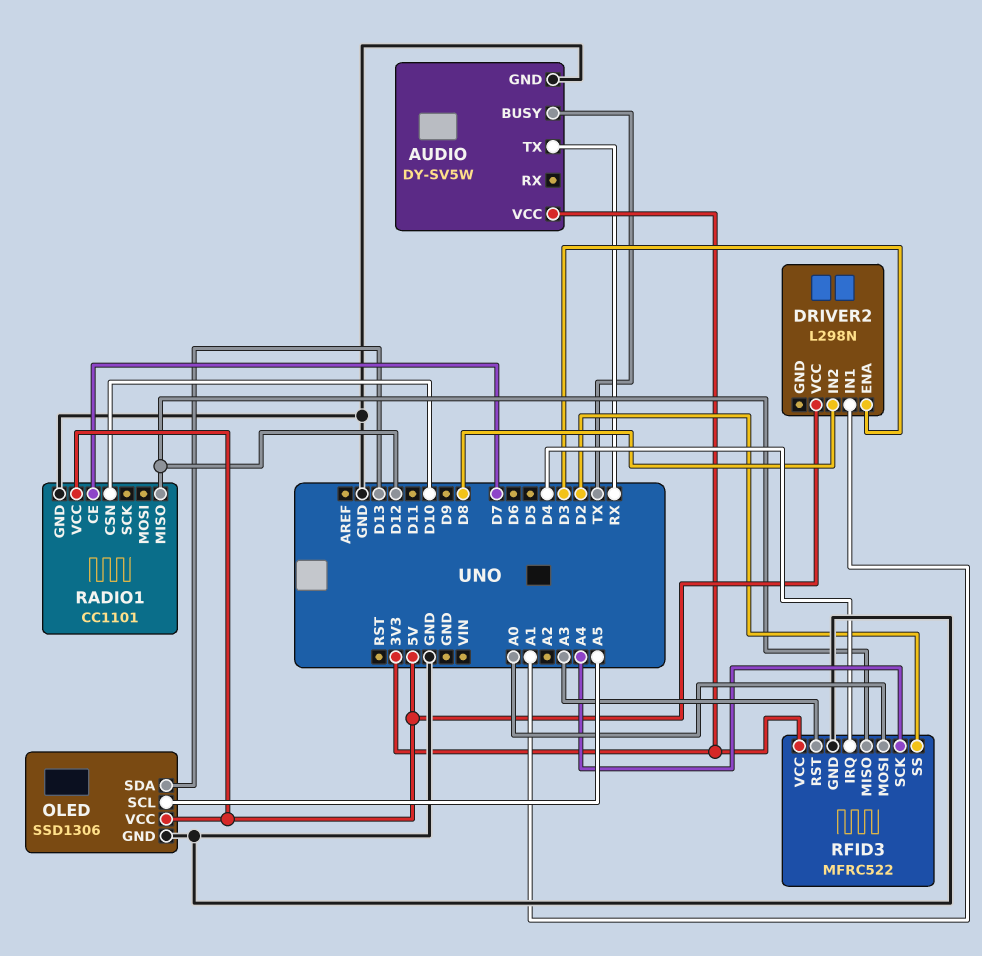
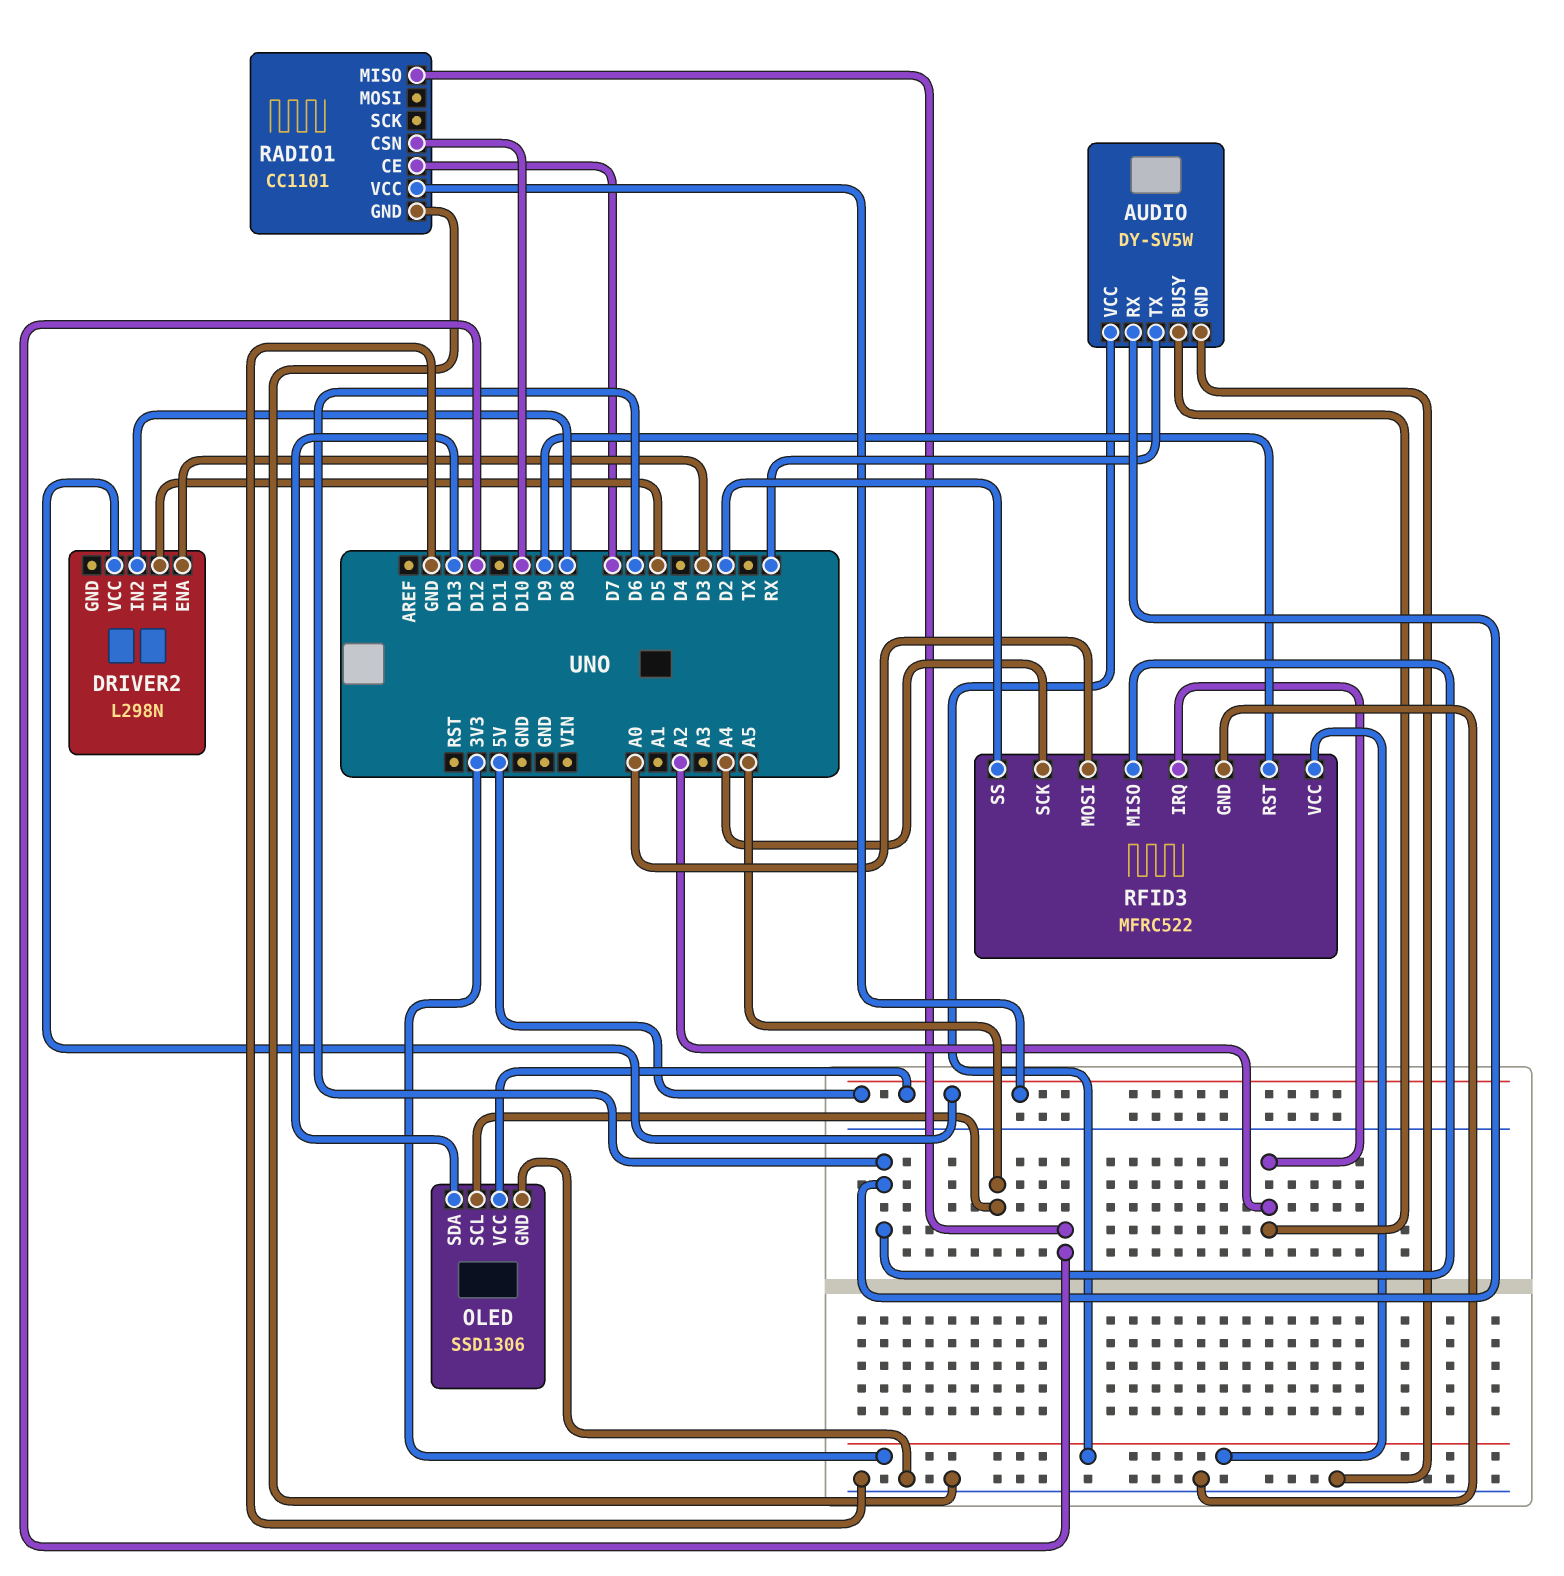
AUDIO pin BUSY: TX -> A2
AUDIO pin RX: none -> D6
DRIVER2 pin IN1: A1 -> D5
RFID3 pin IRQ: D4 -> A2
RFID3 pin MISO: D12 -> D6
RFID3 pin RST: A3 -> D9

